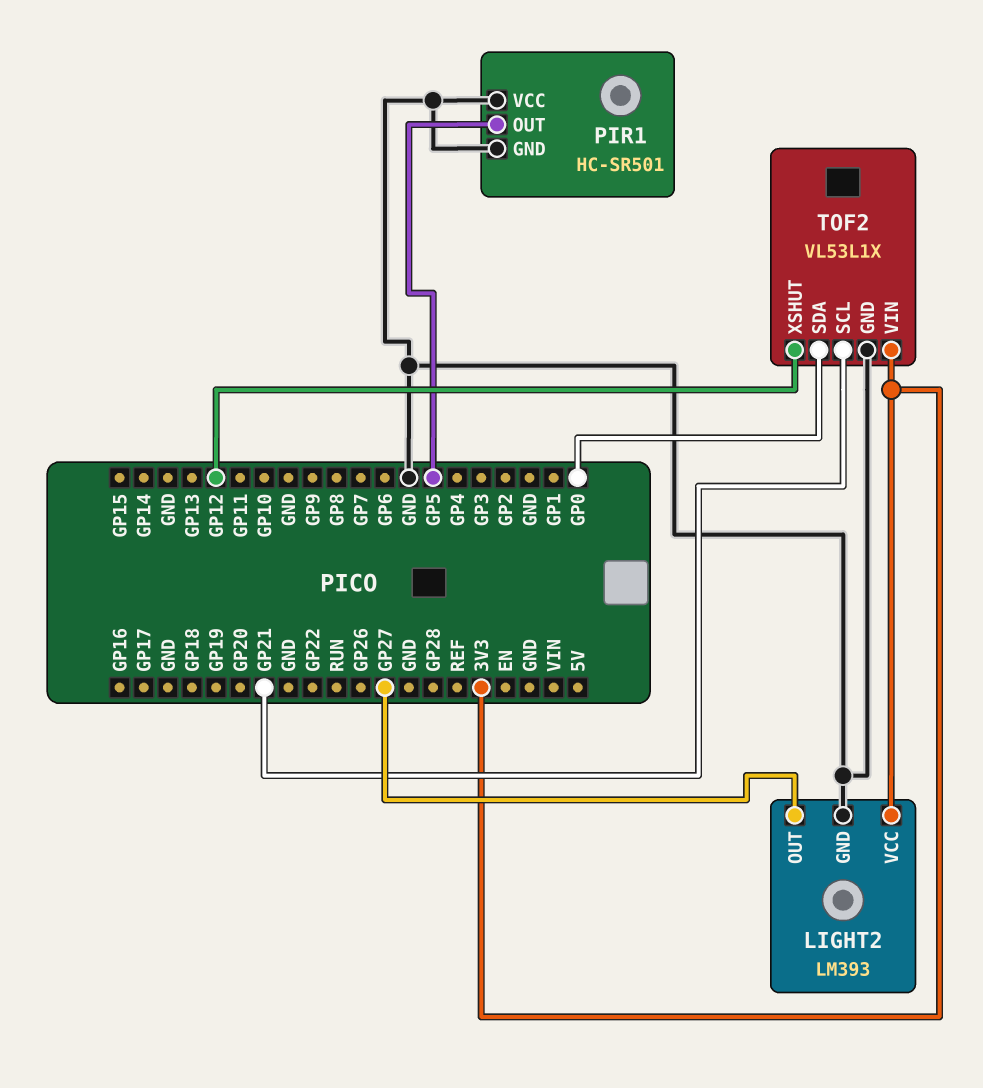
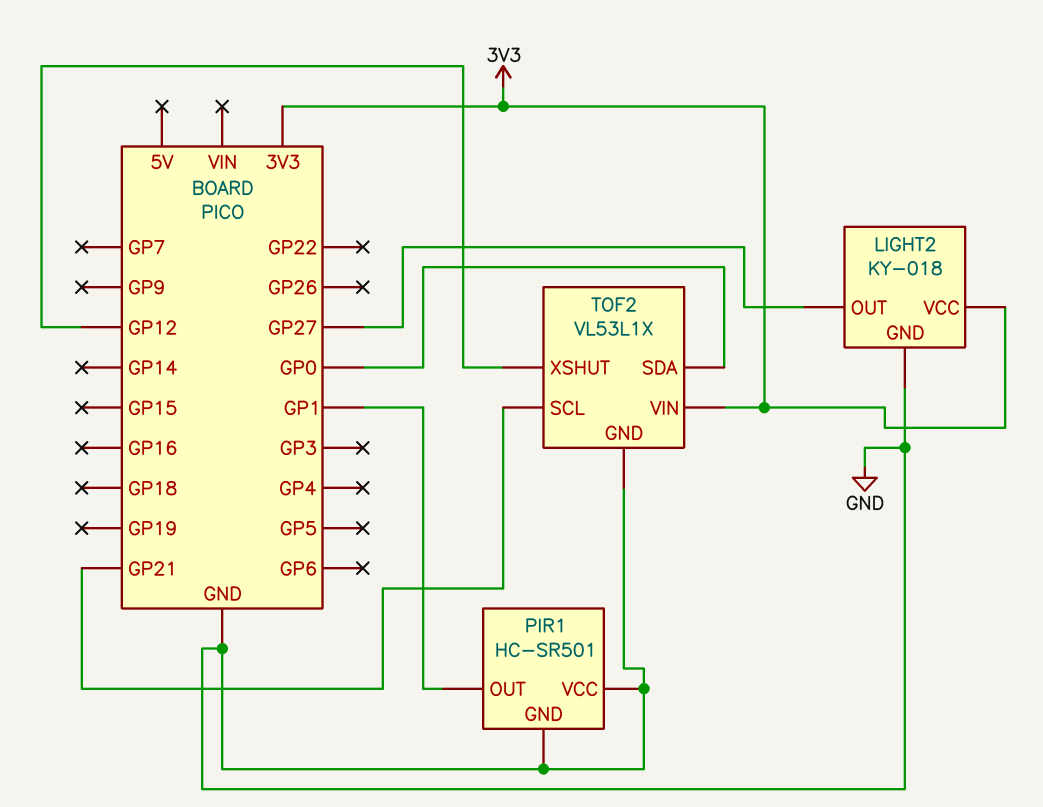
LIGHT2: LM393 -> KY-018
PIR1 pin OUT: GP5 -> GP1

